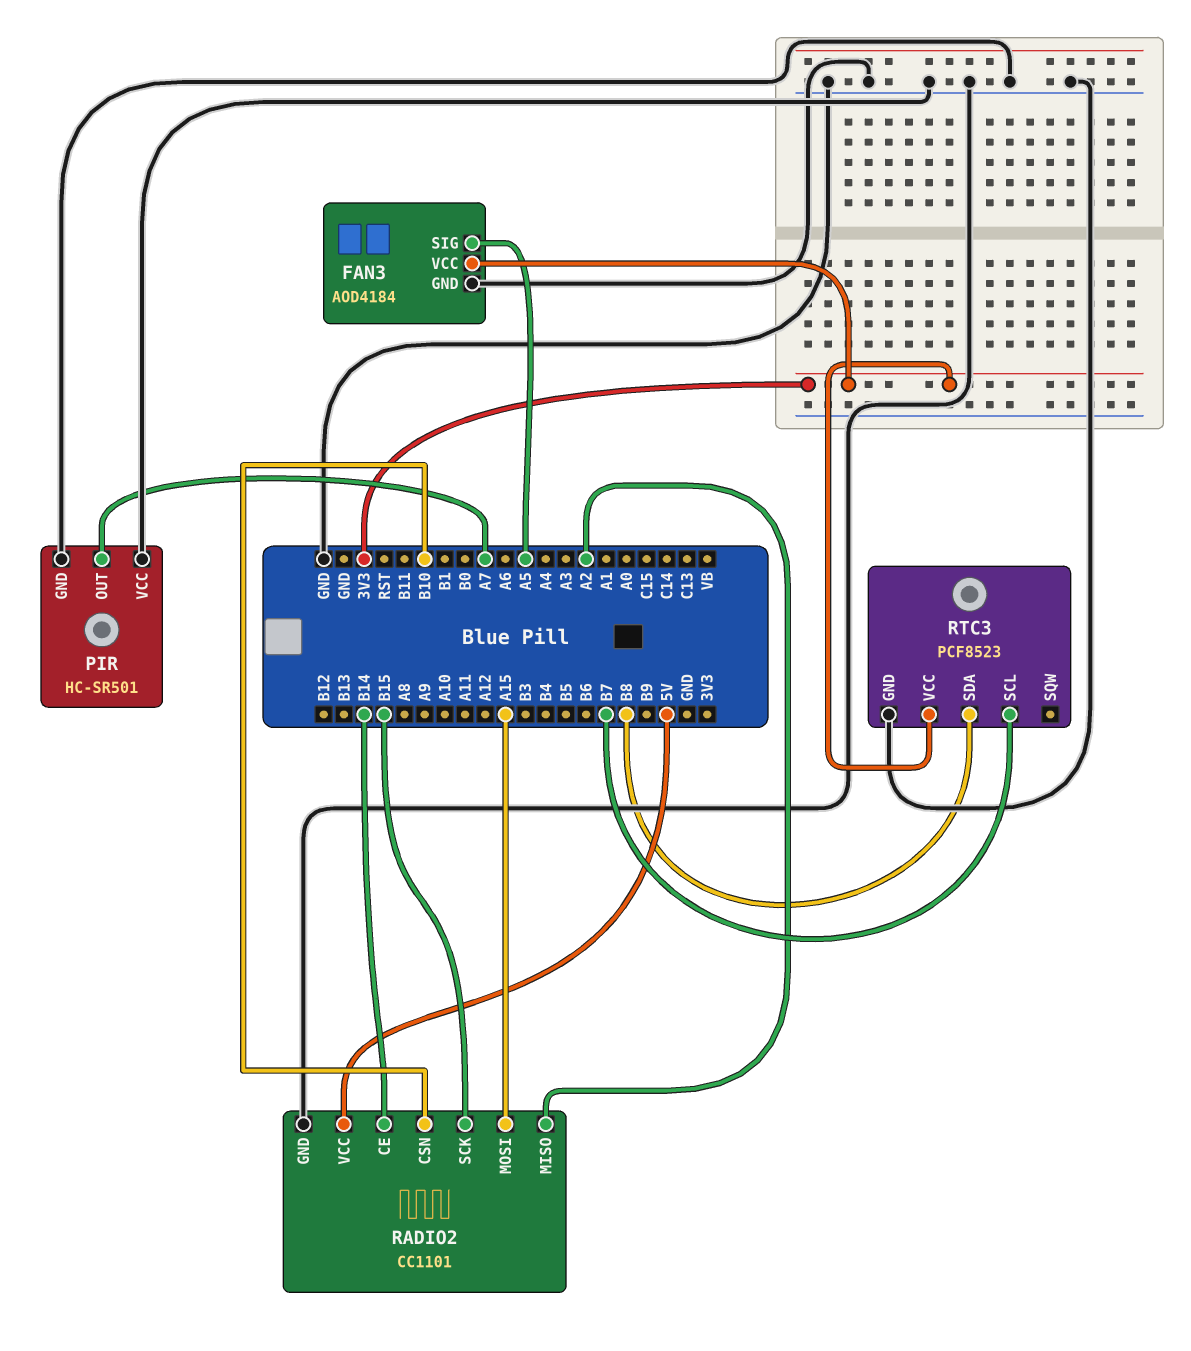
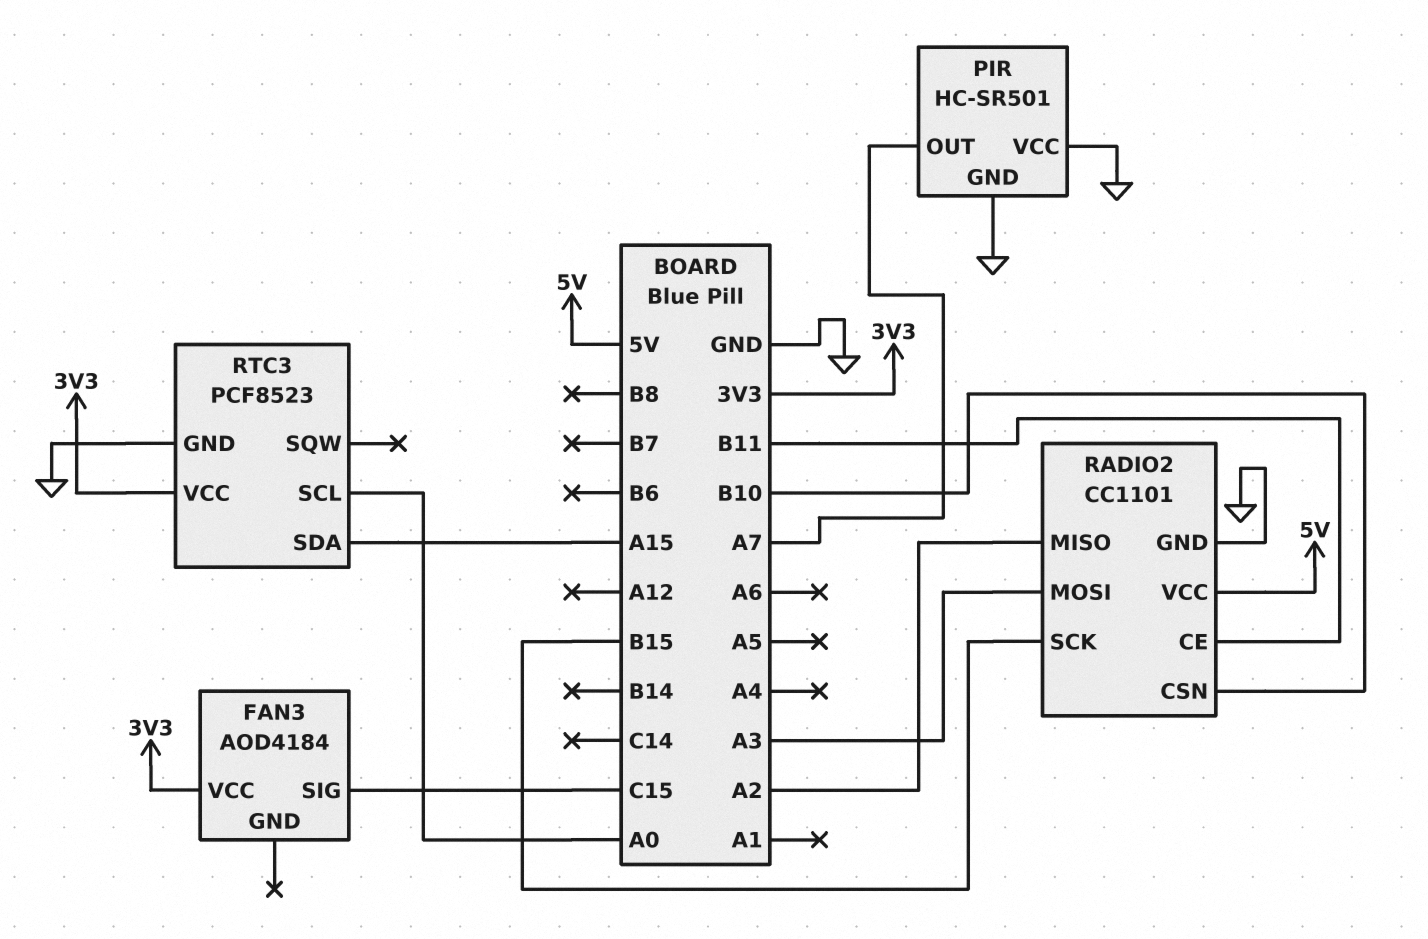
FAN3 pin GND: GND -> none
FAN3 pin SIG: A5 -> C15
RADIO2 pin CE: B14 -> B11
RADIO2 pin MOSI: A15 -> A3
RTC3 pin SCL: B7 -> A0
RTC3 pin SDA: B8 -> A15

